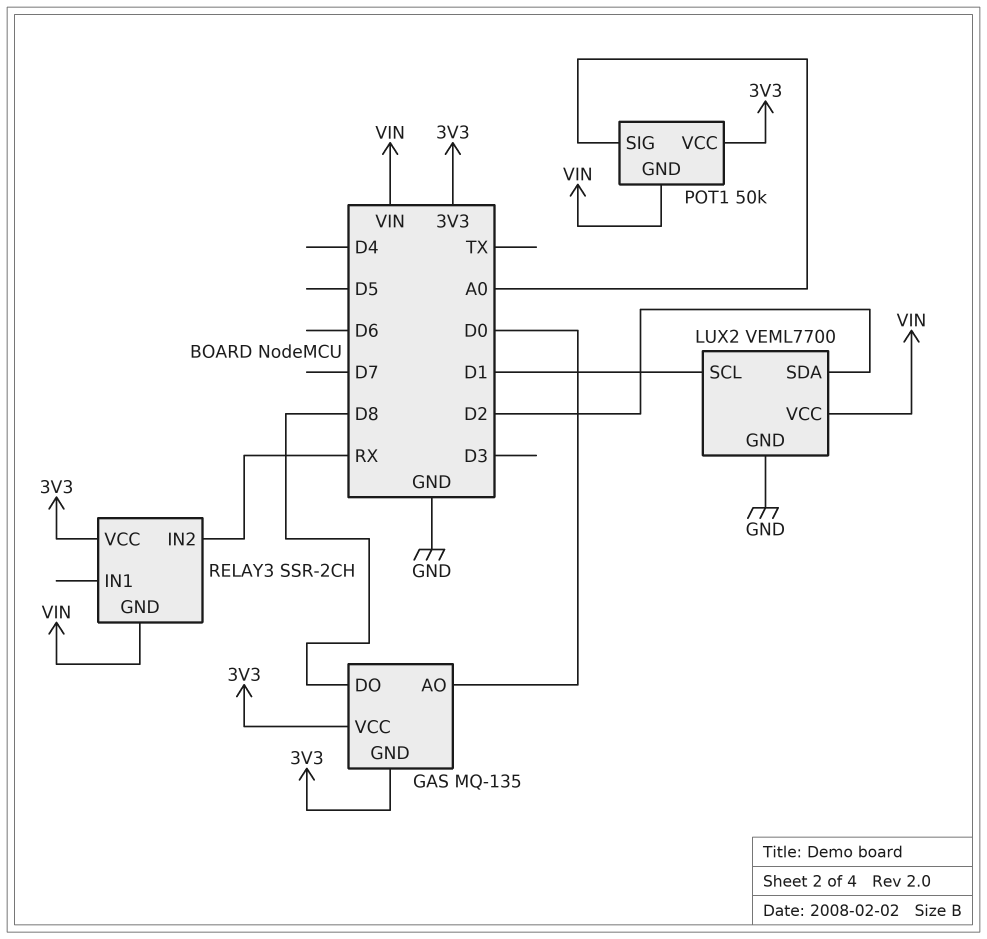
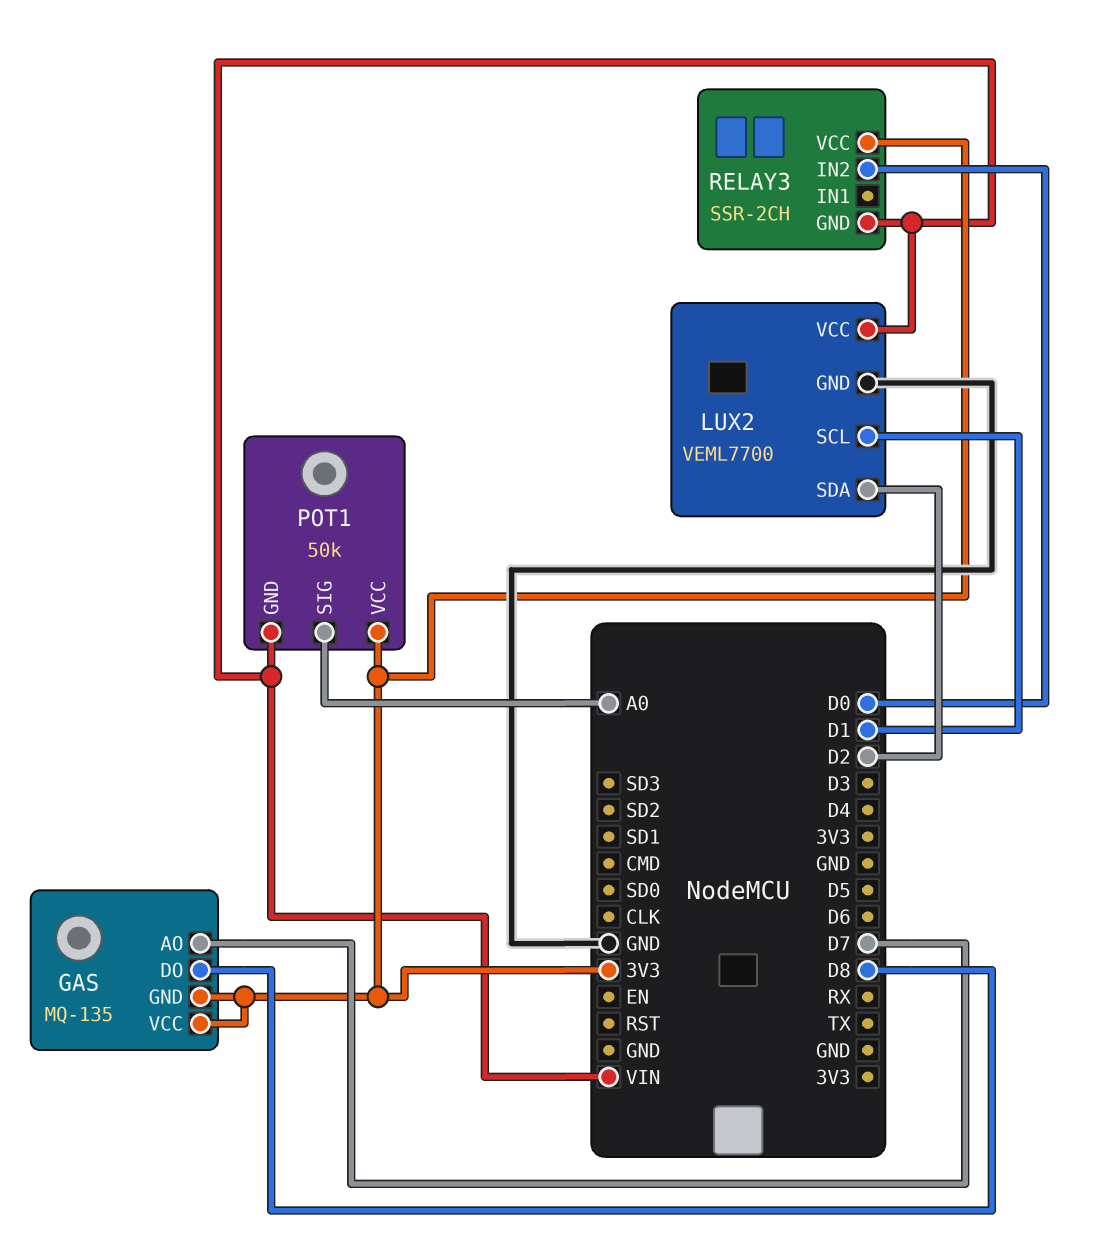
GAS pin AO: D0 -> D7
RELAY3 pin IN2: RX -> D0

